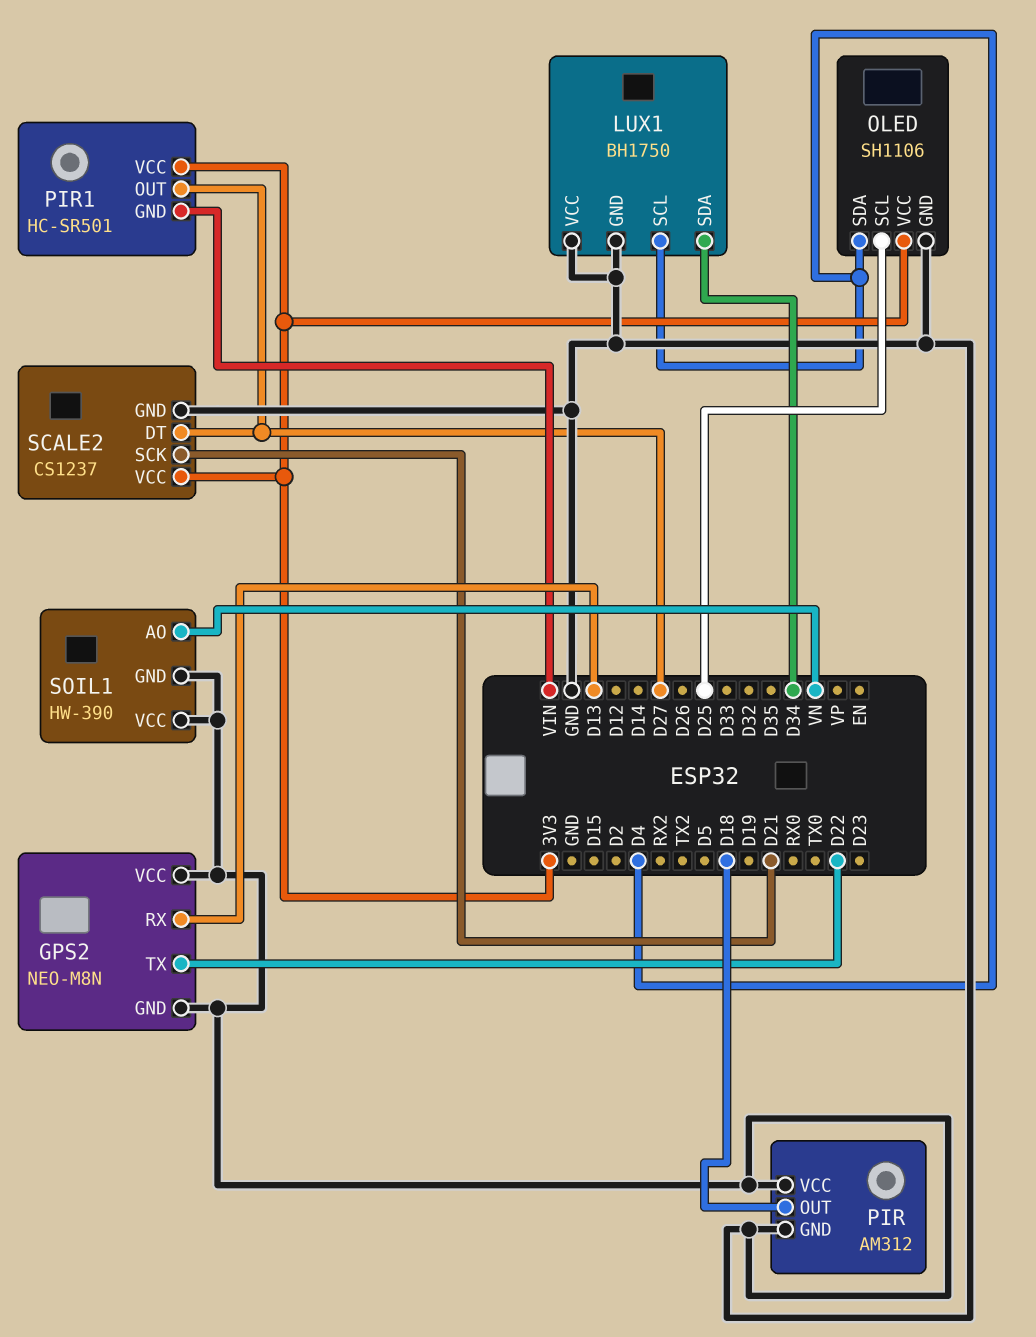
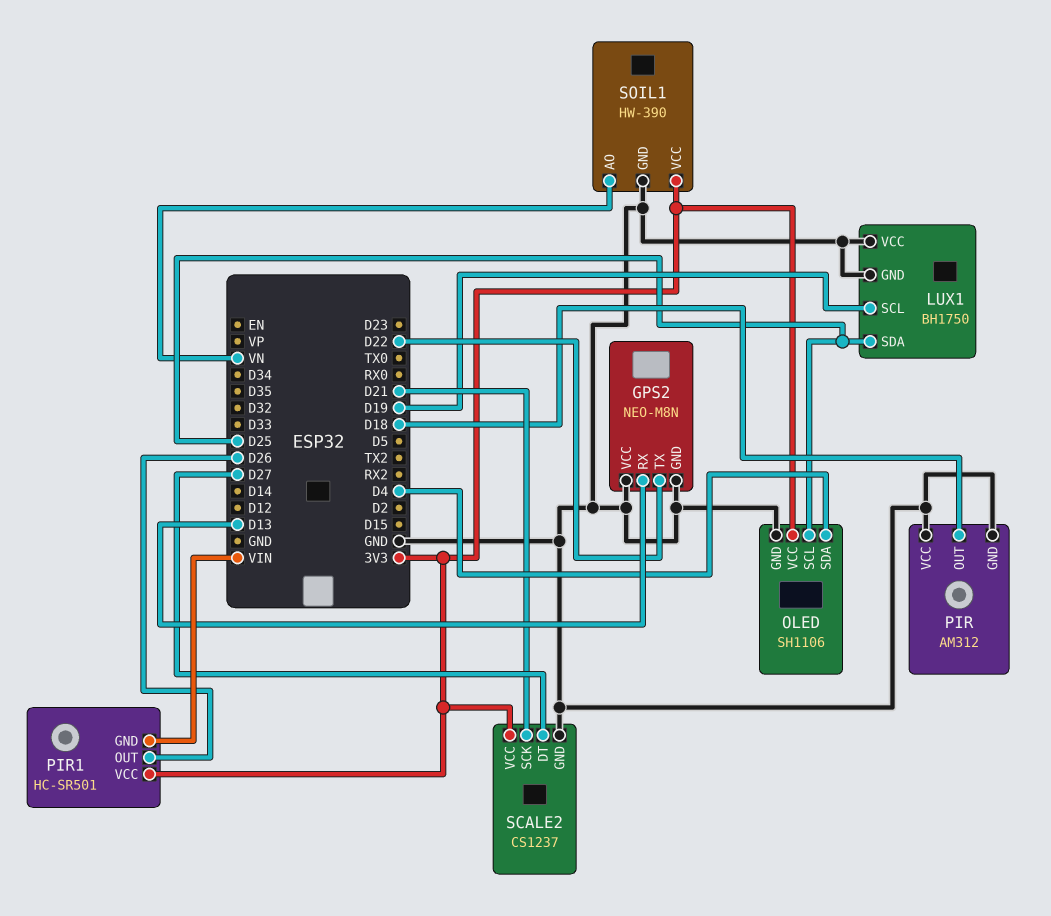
LUX1 pin SCL: D4 -> D19
LUX1 pin SDA: D34 -> D25
PIR1 pin OUT: D27 -> D26
SOIL1 pin VCC: GND -> 3V3

